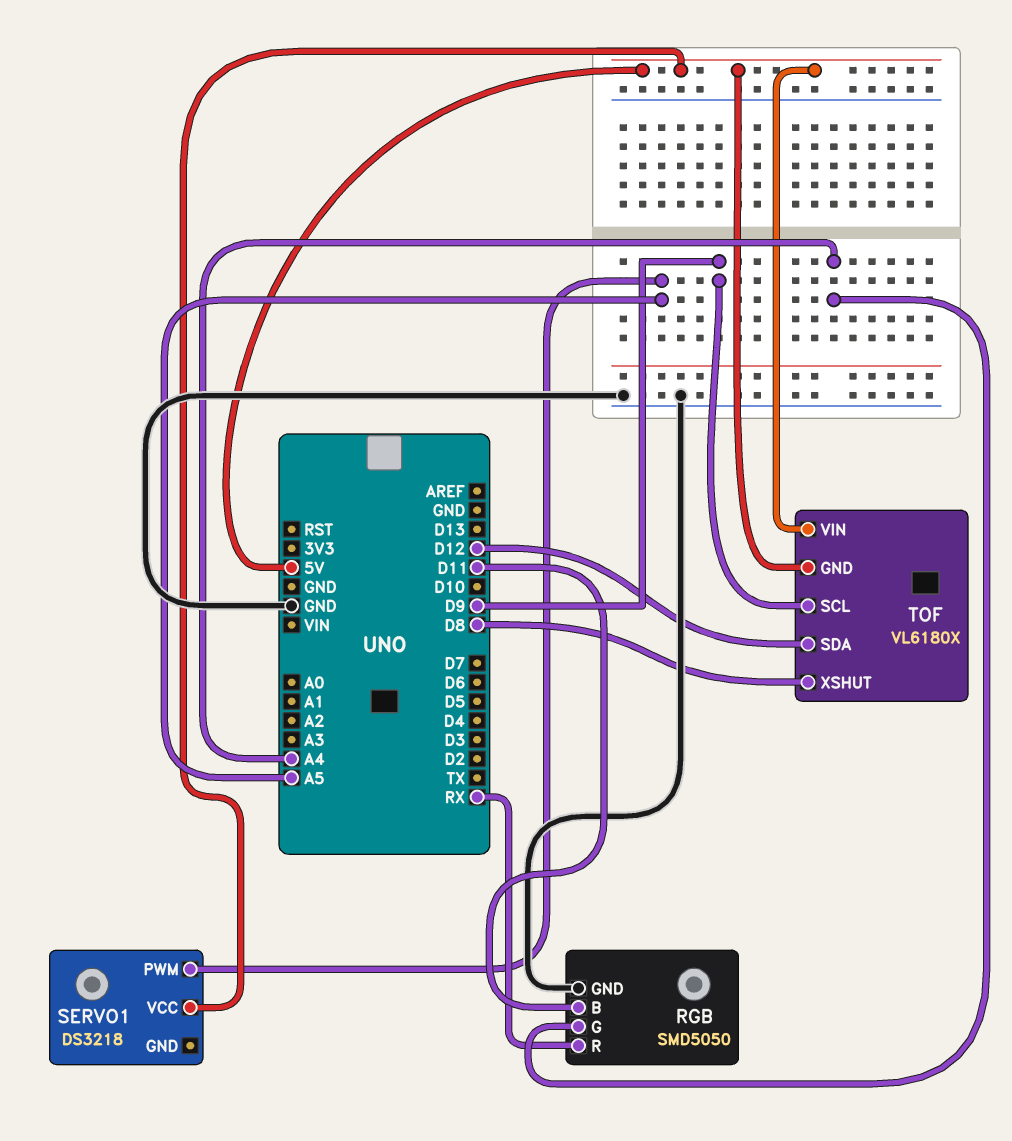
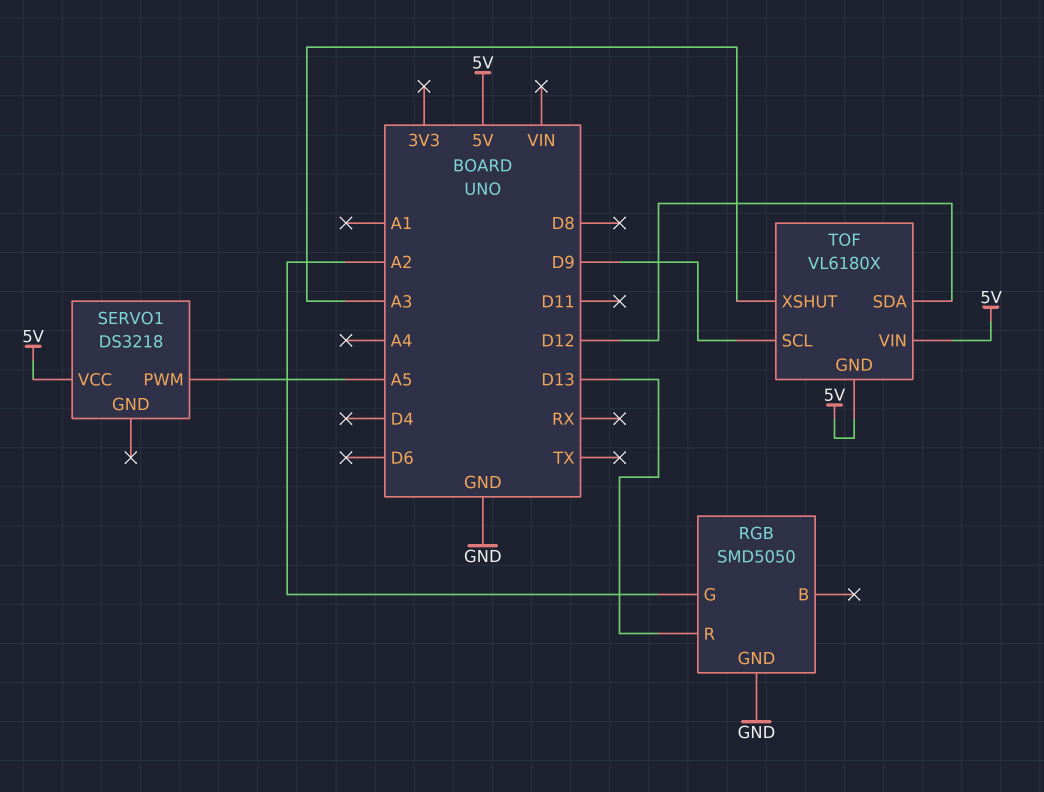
RGB pin B: D11 -> none
RGB pin G: A4 -> A2
RGB pin R: RX -> D13
TOF pin XSHUT: D8 -> A3

